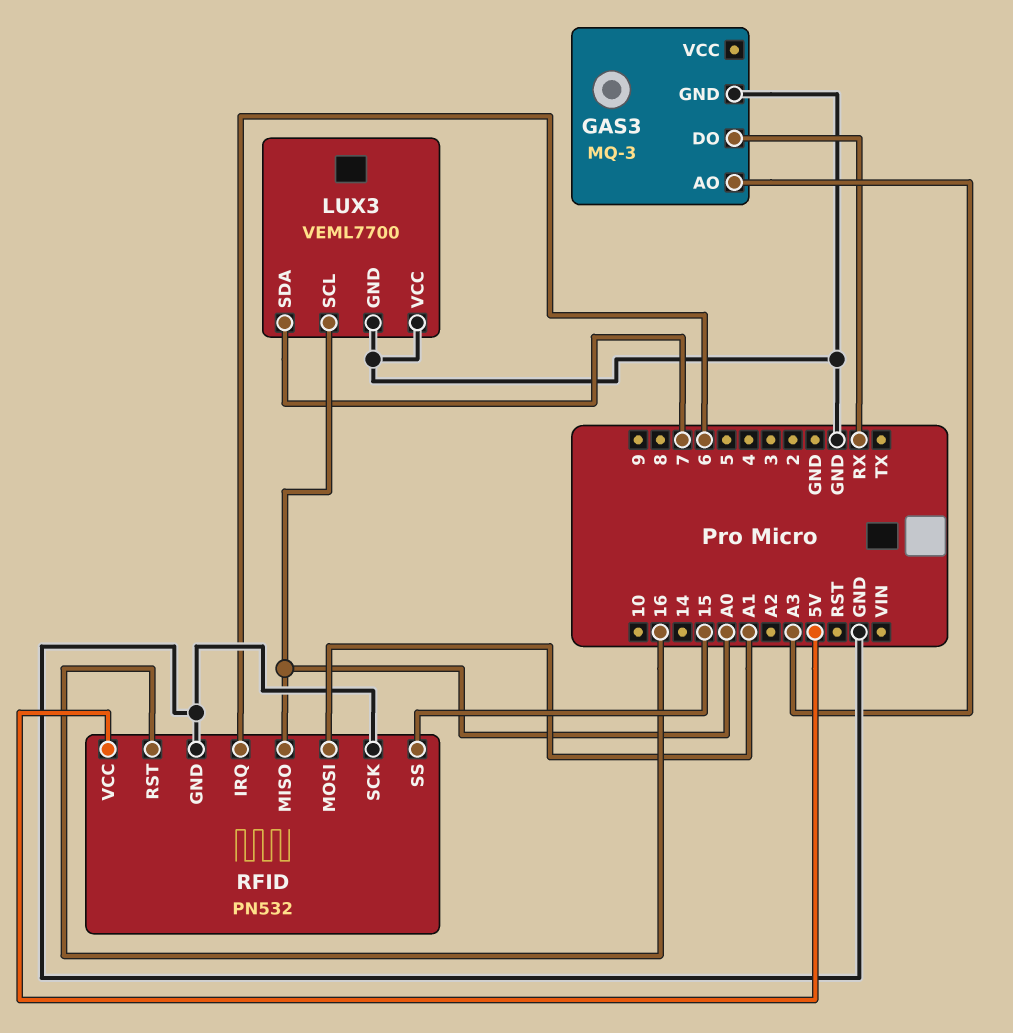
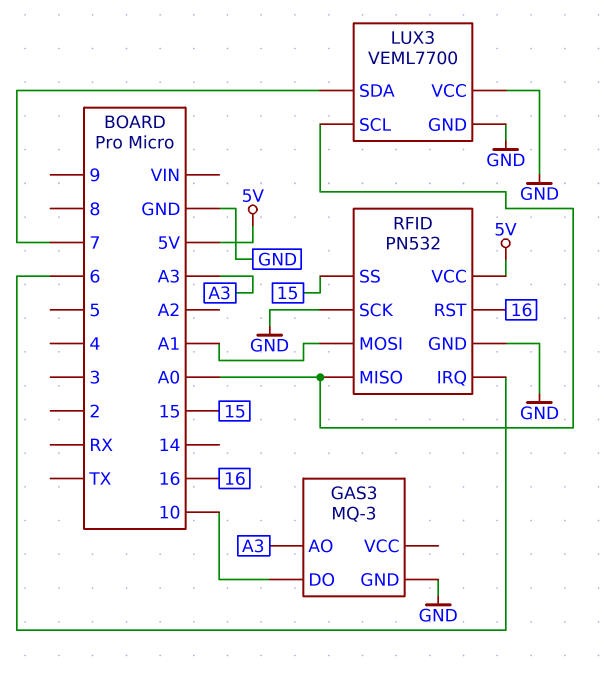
GAS3 pin DO: RX -> 10

